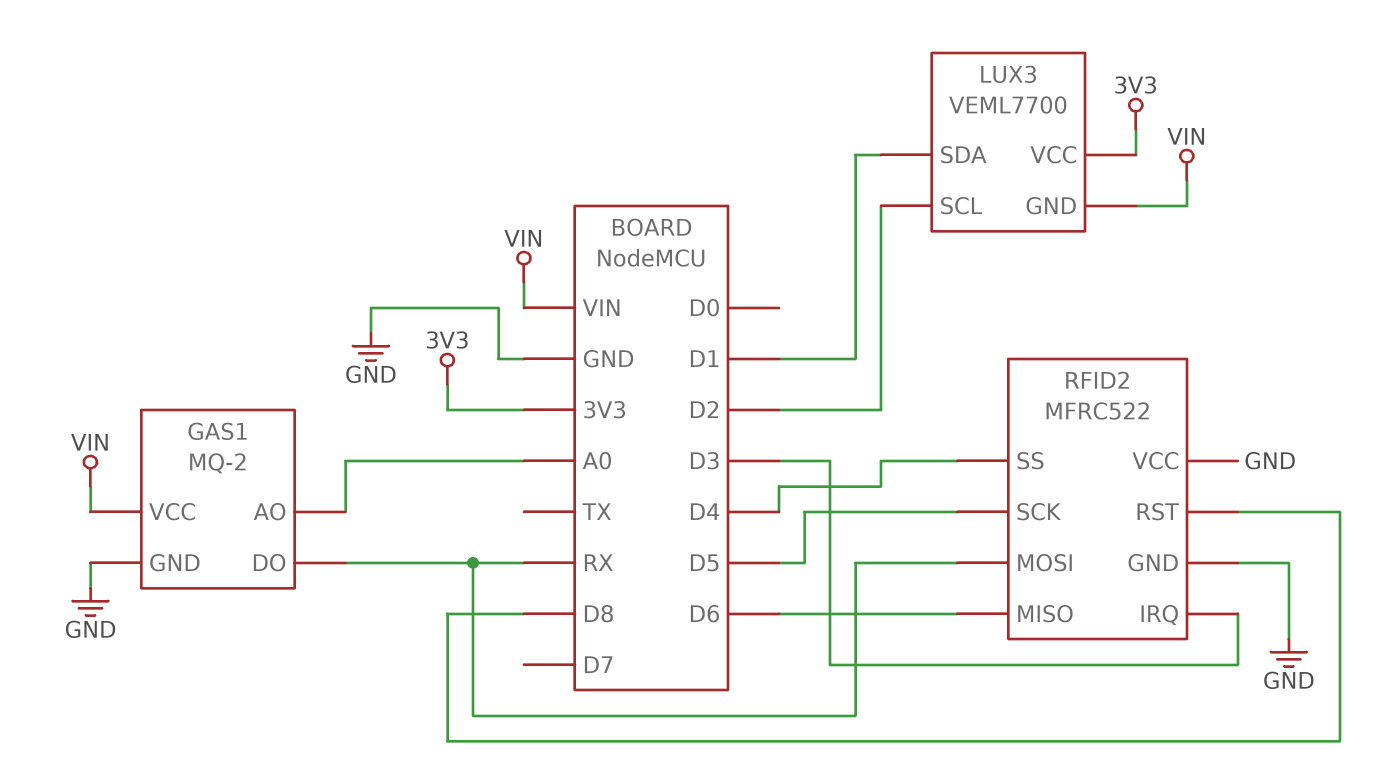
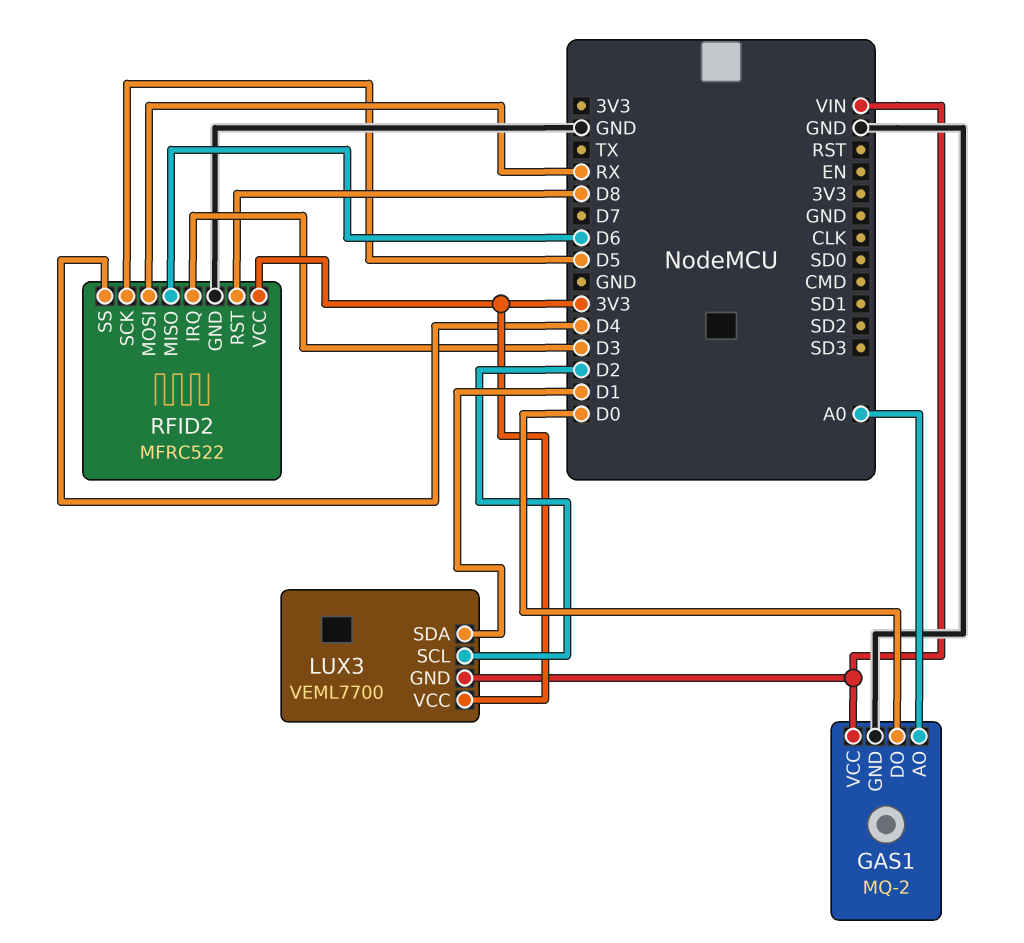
GAS1 pin DO: RX -> D0
RFID2 pin VCC: GND -> 3V3

